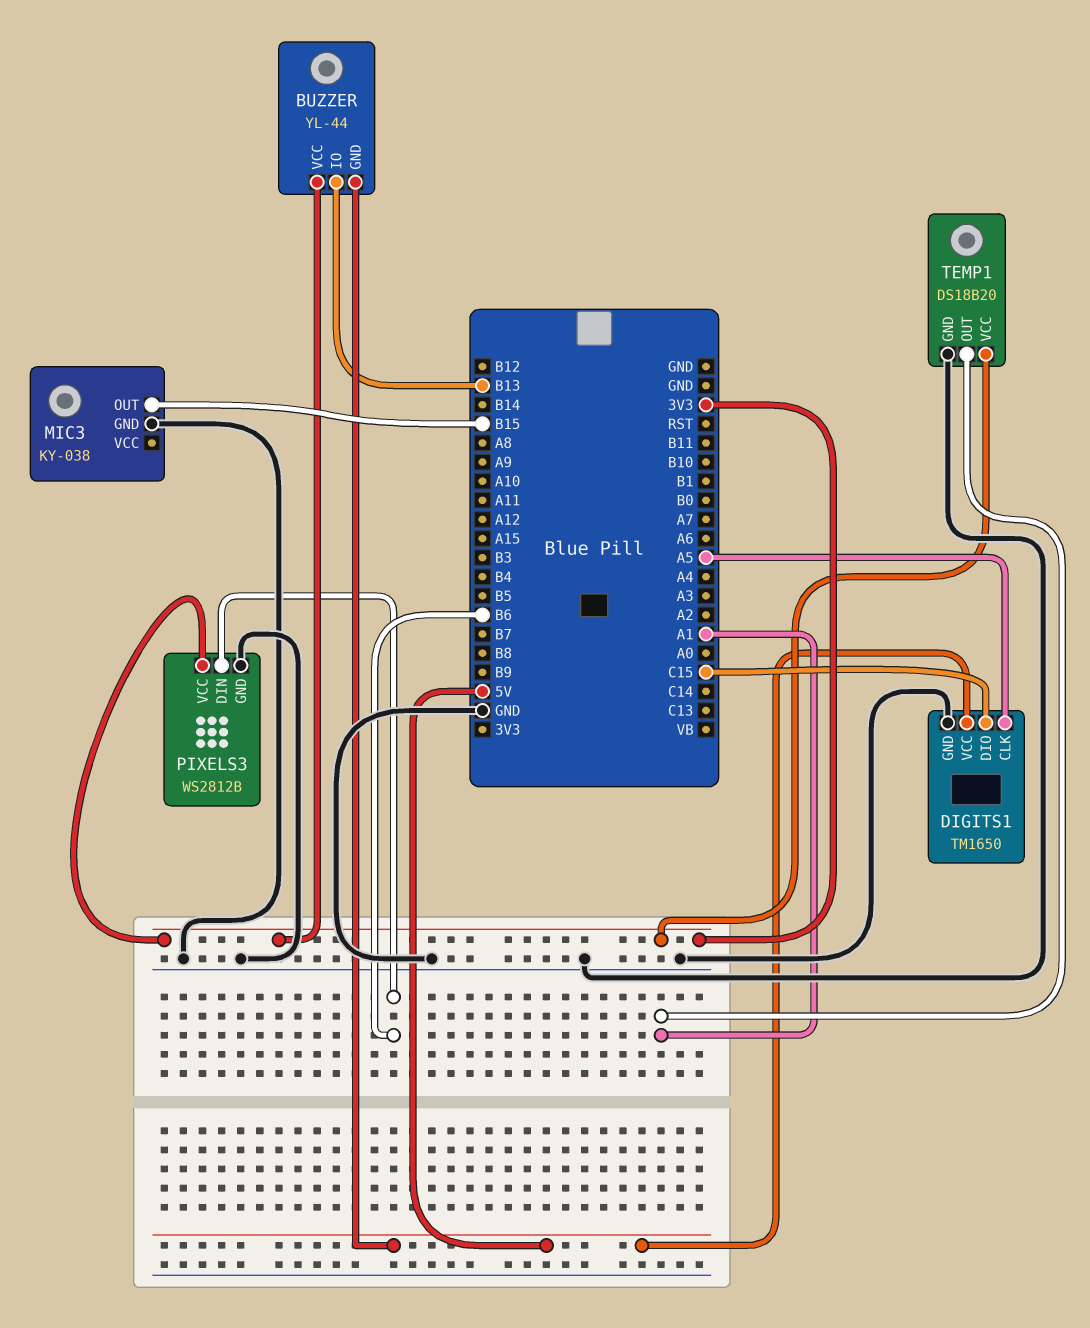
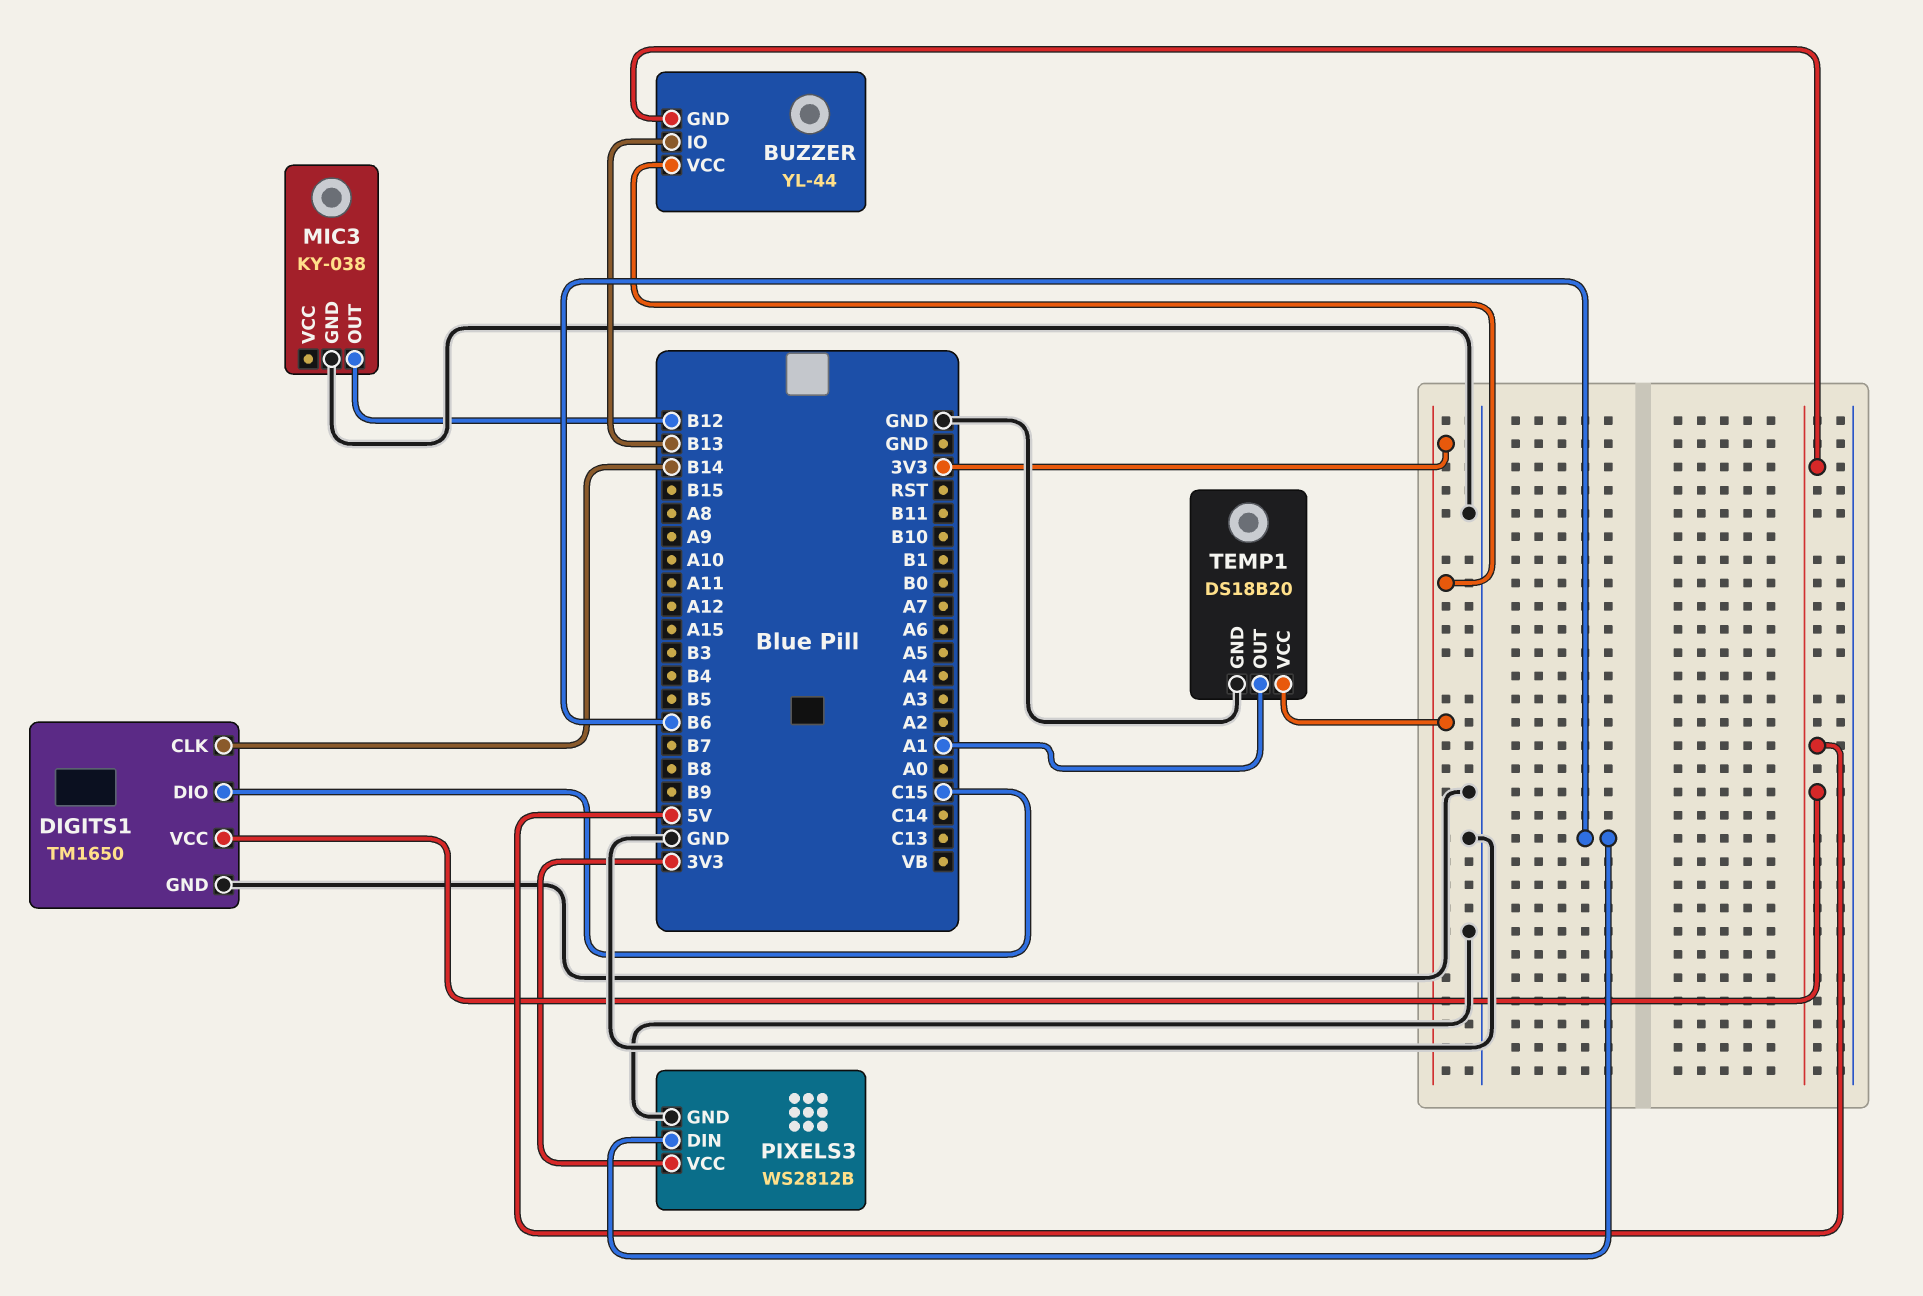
DIGITS1 pin CLK: A5 -> B14
MIC3 pin OUT: B15 -> B12

